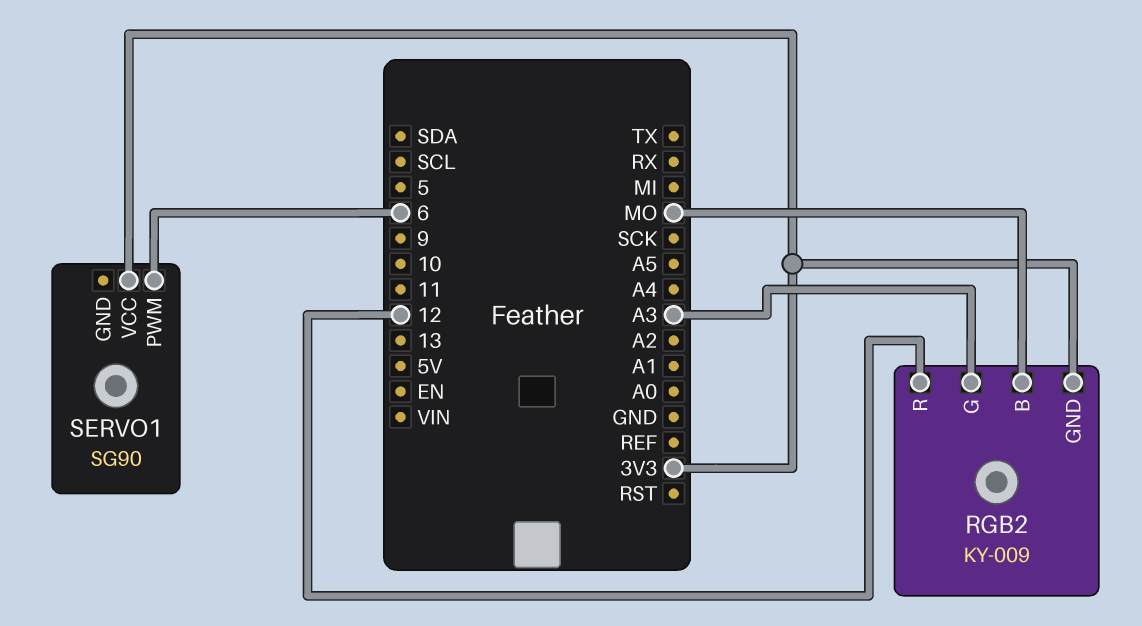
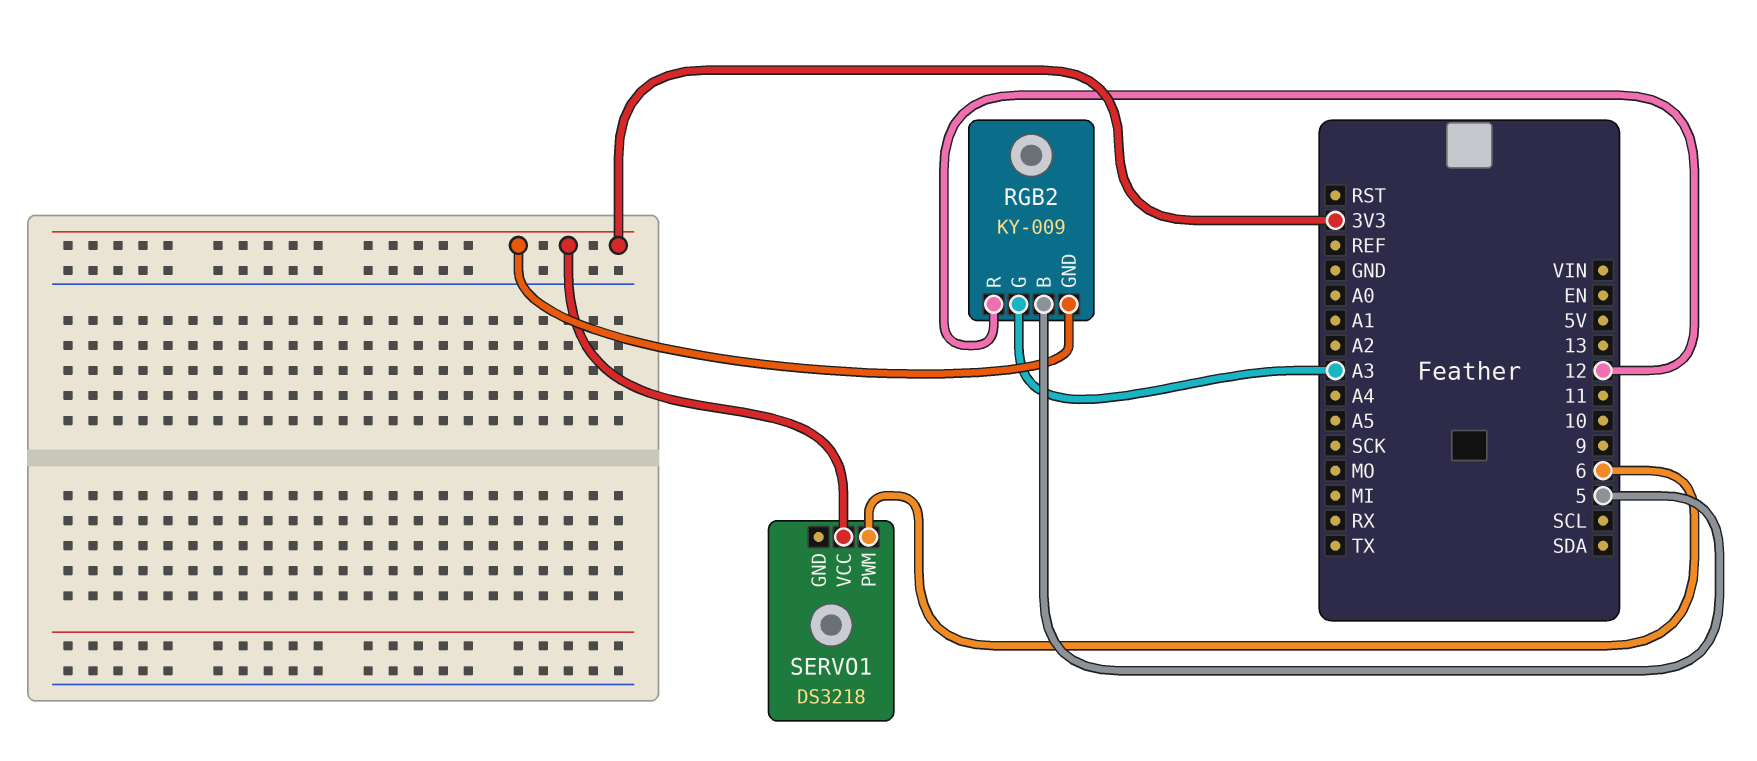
RGB2 pin B: MO -> 5
SERVO1: SG90 -> DS3218

